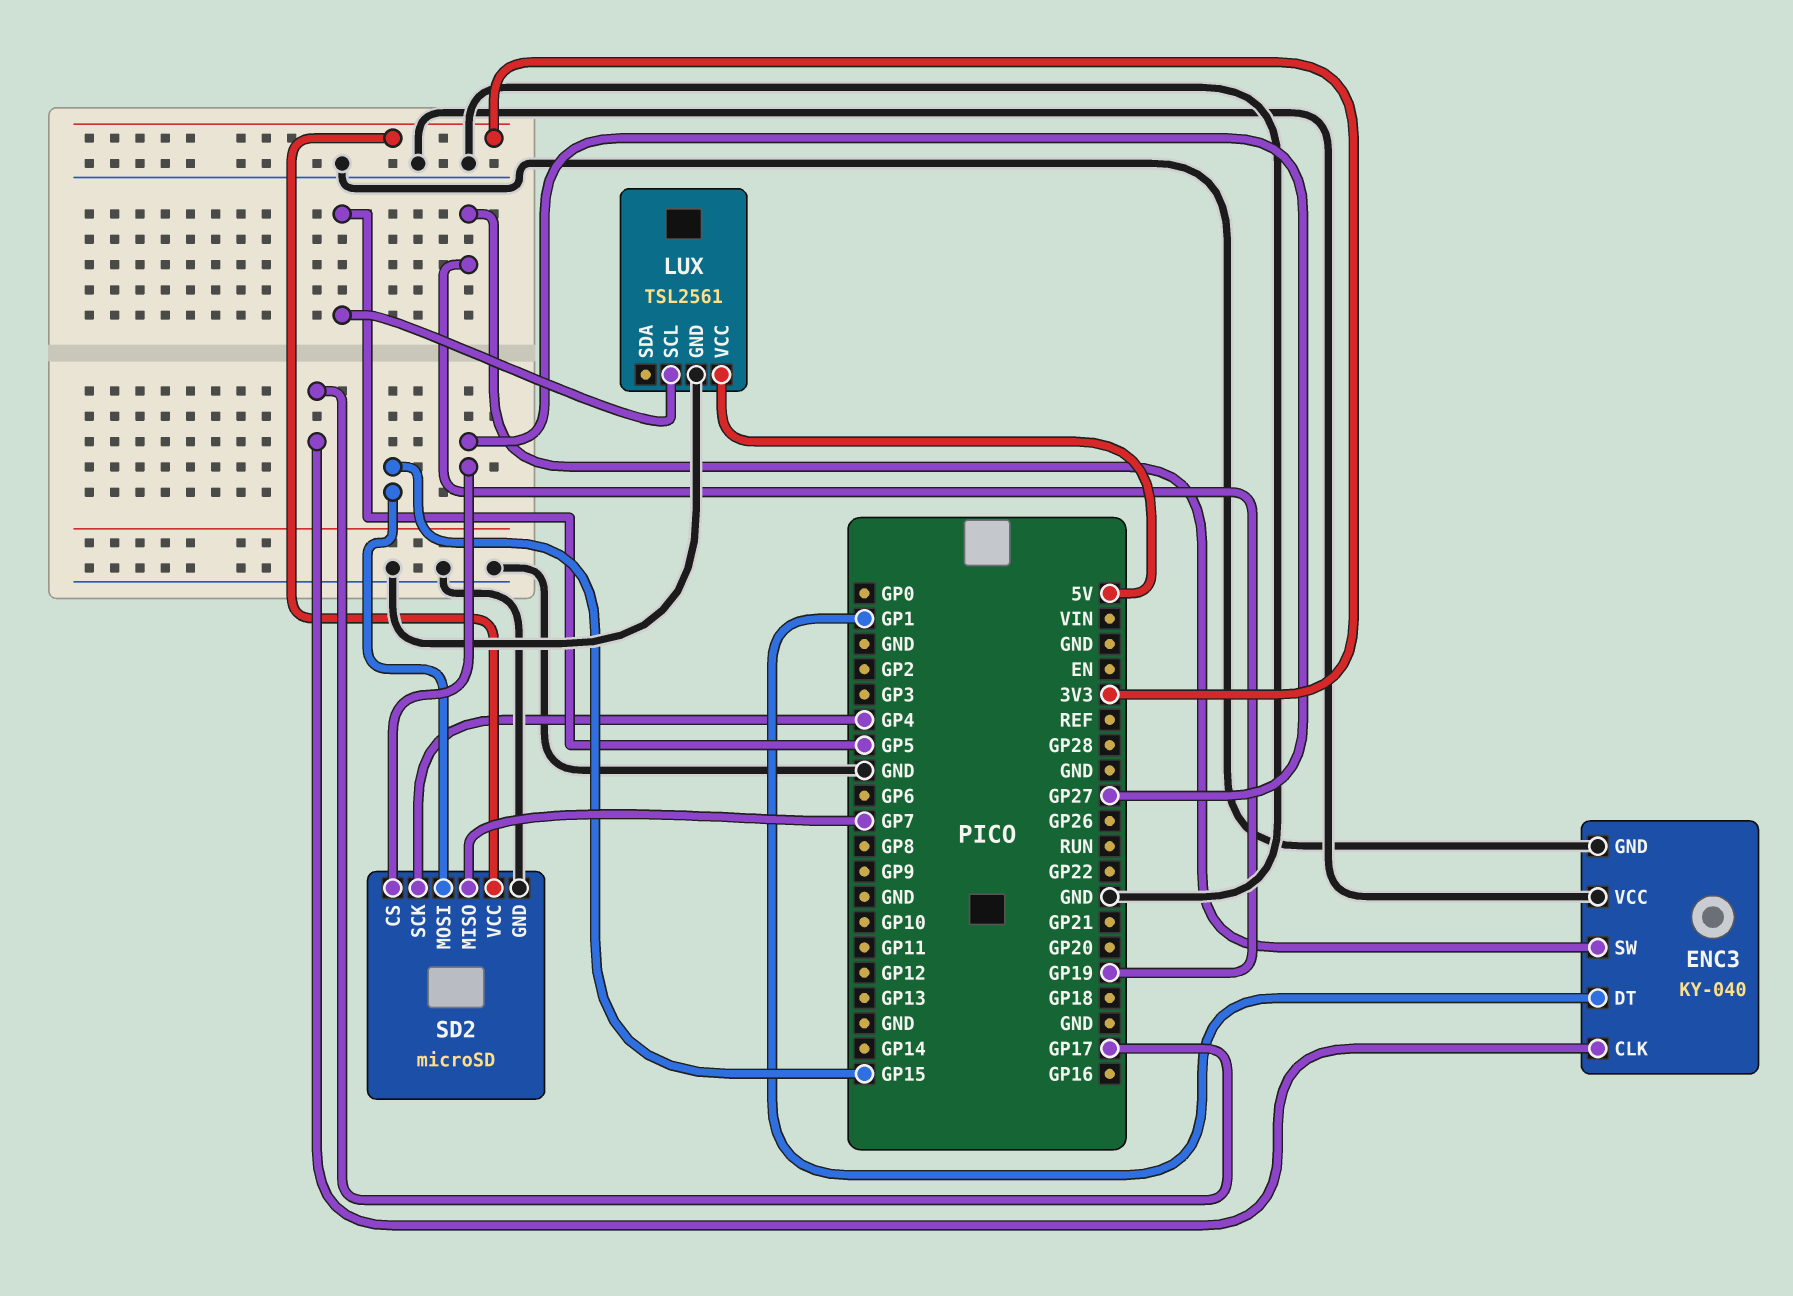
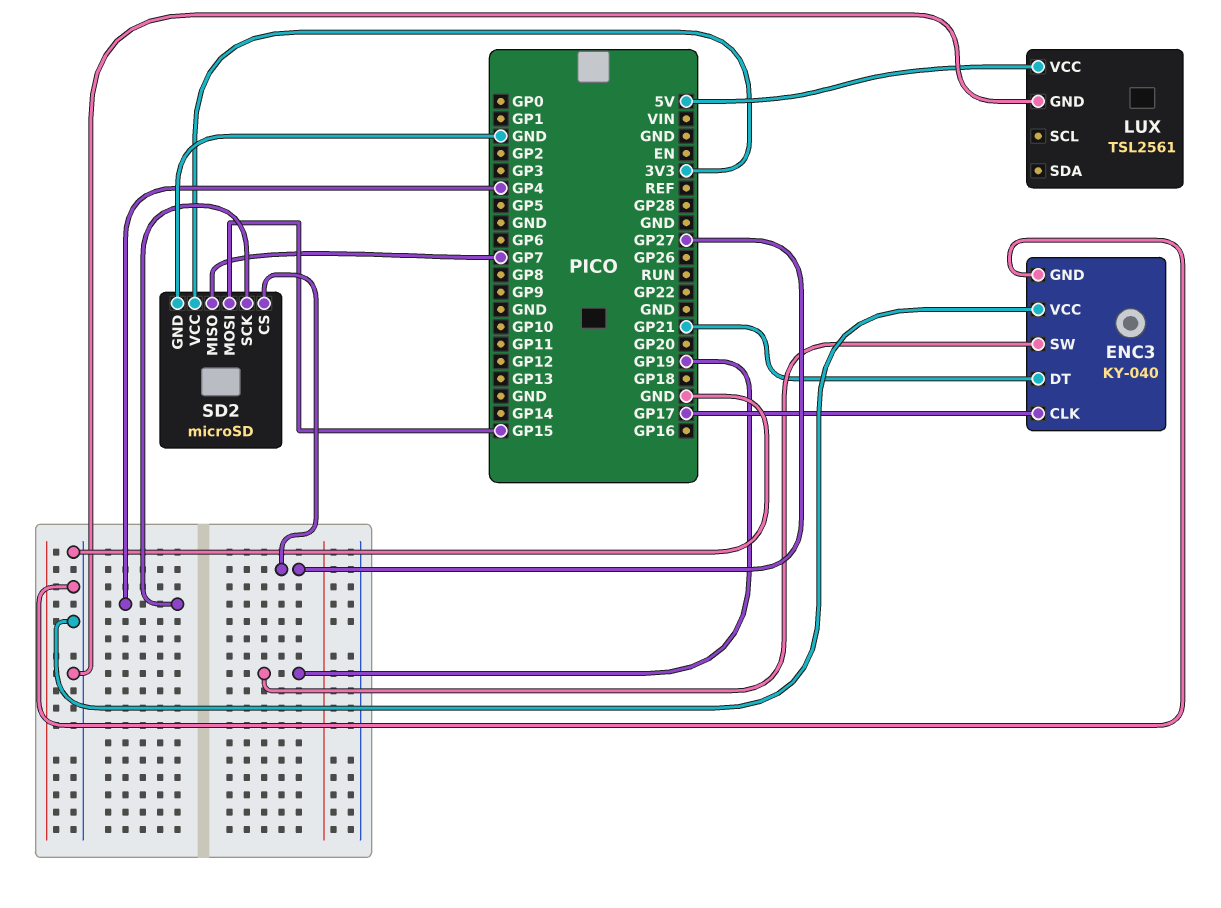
ENC3 pin DT: GP1 -> GP21
LUX pin SCL: GP5 -> none

